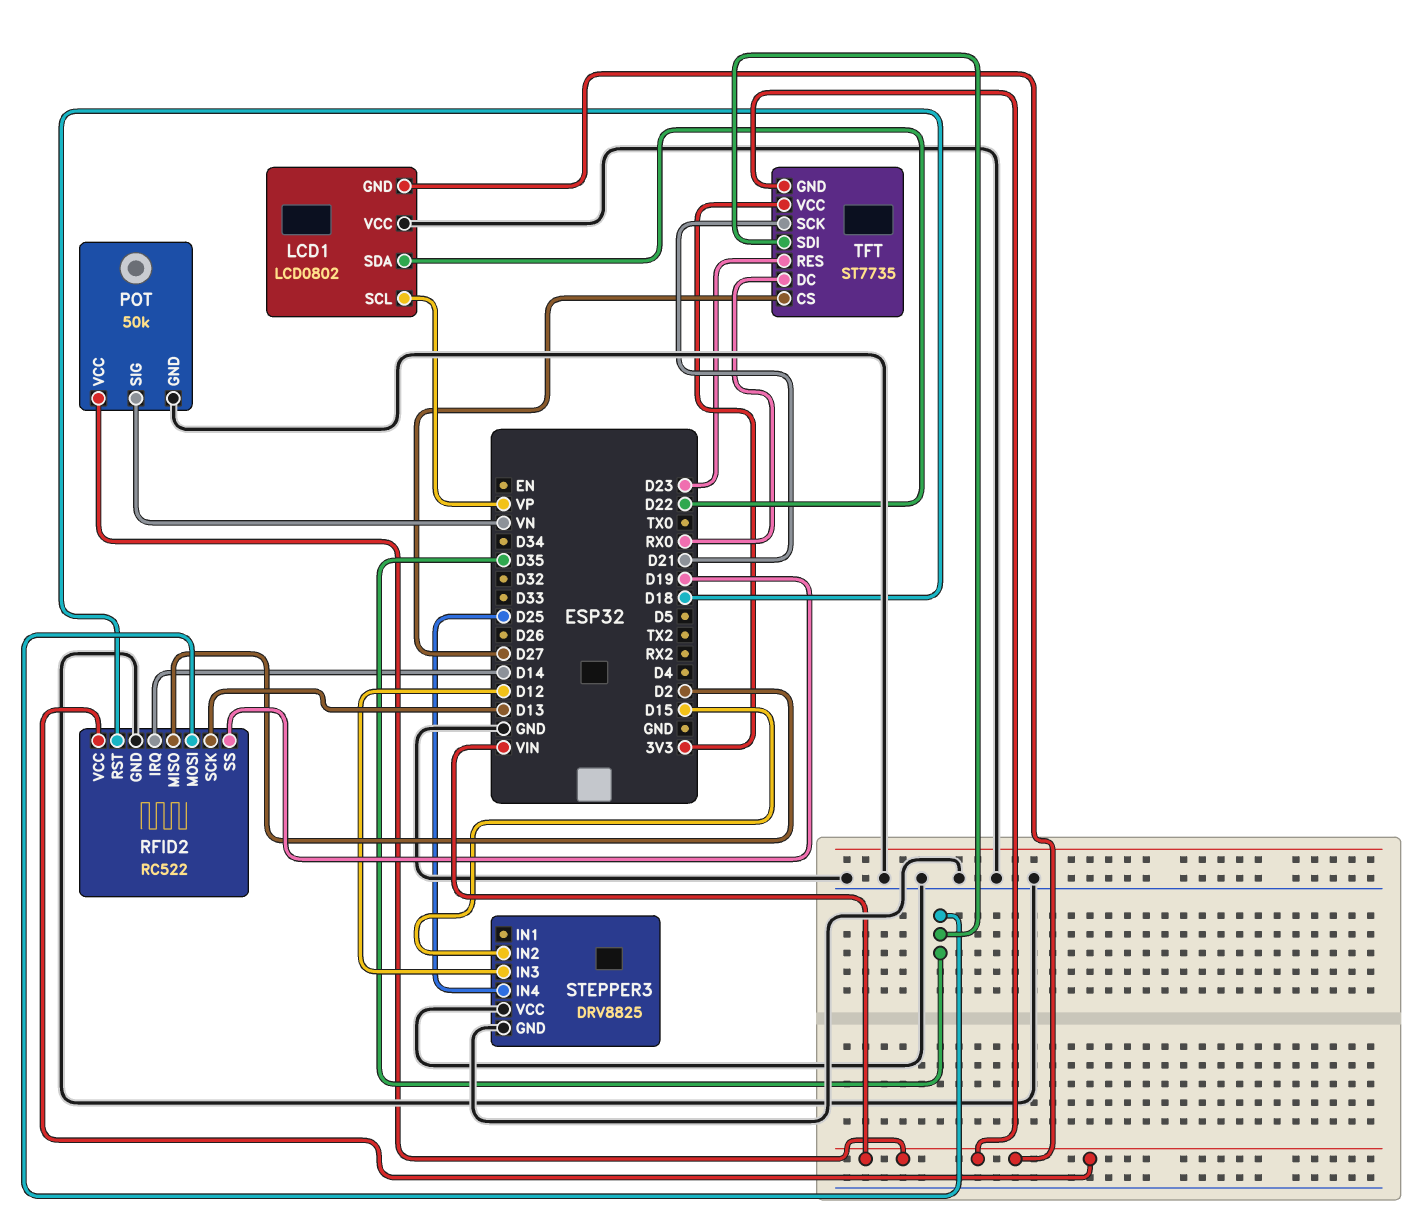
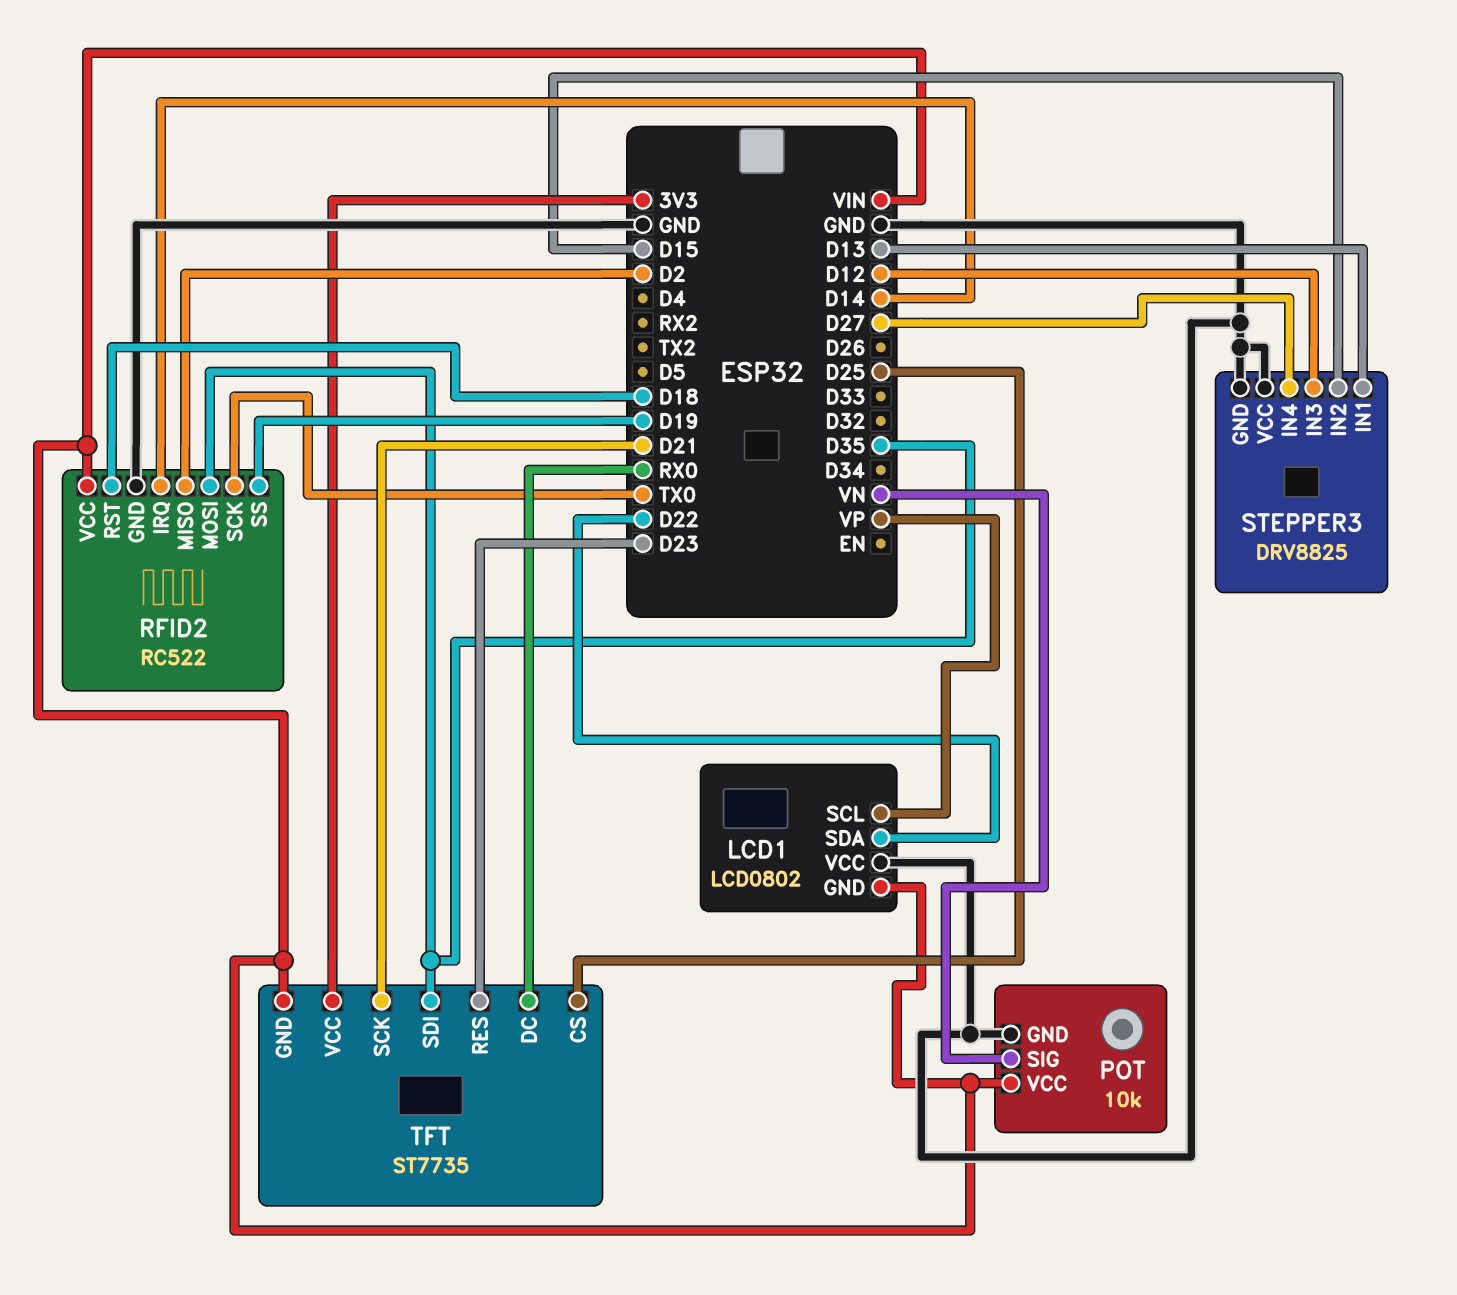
POT: 50k -> 10k
RFID2 pin SCK: D13 -> TX0
STEPPER3 pin IN1: none -> D13
STEPPER3 pin IN4: D25 -> D27
TFT pin CS: D27 -> D25

